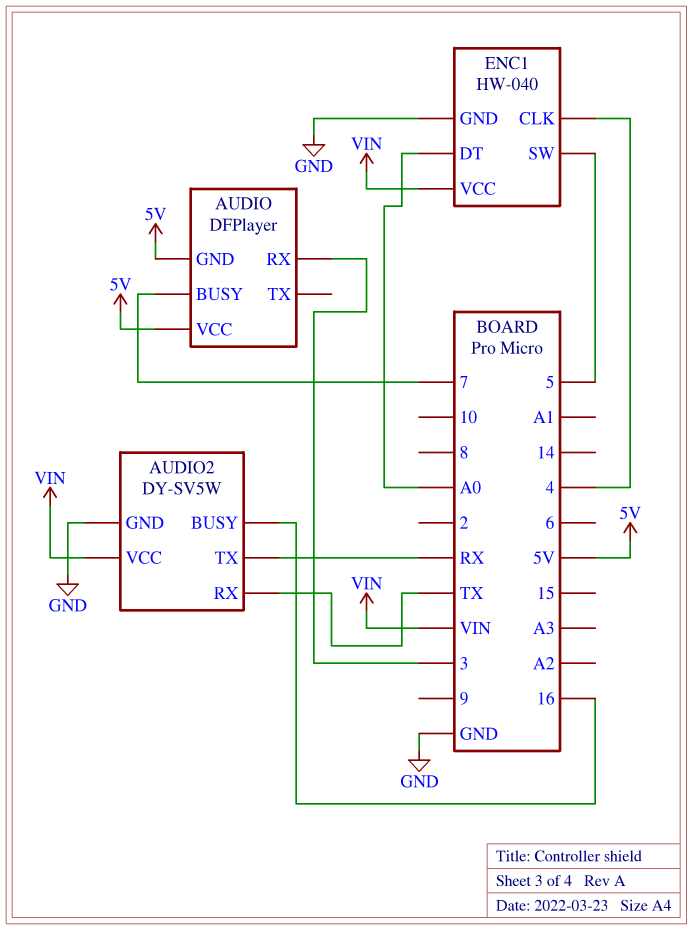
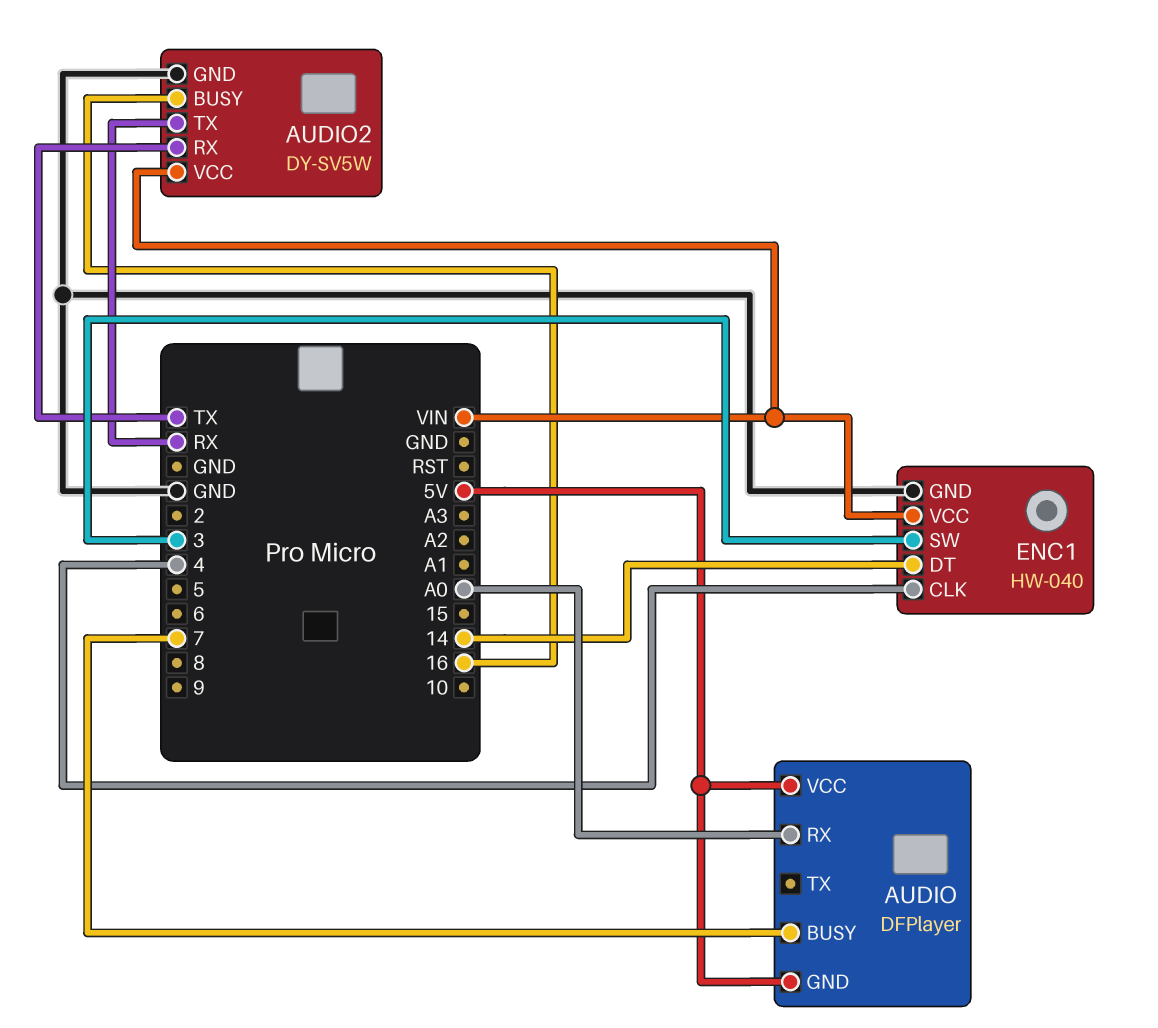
AUDIO pin RX: 3 -> A0
ENC1 pin DT: A0 -> 14
ENC1 pin SW: 5 -> 3

